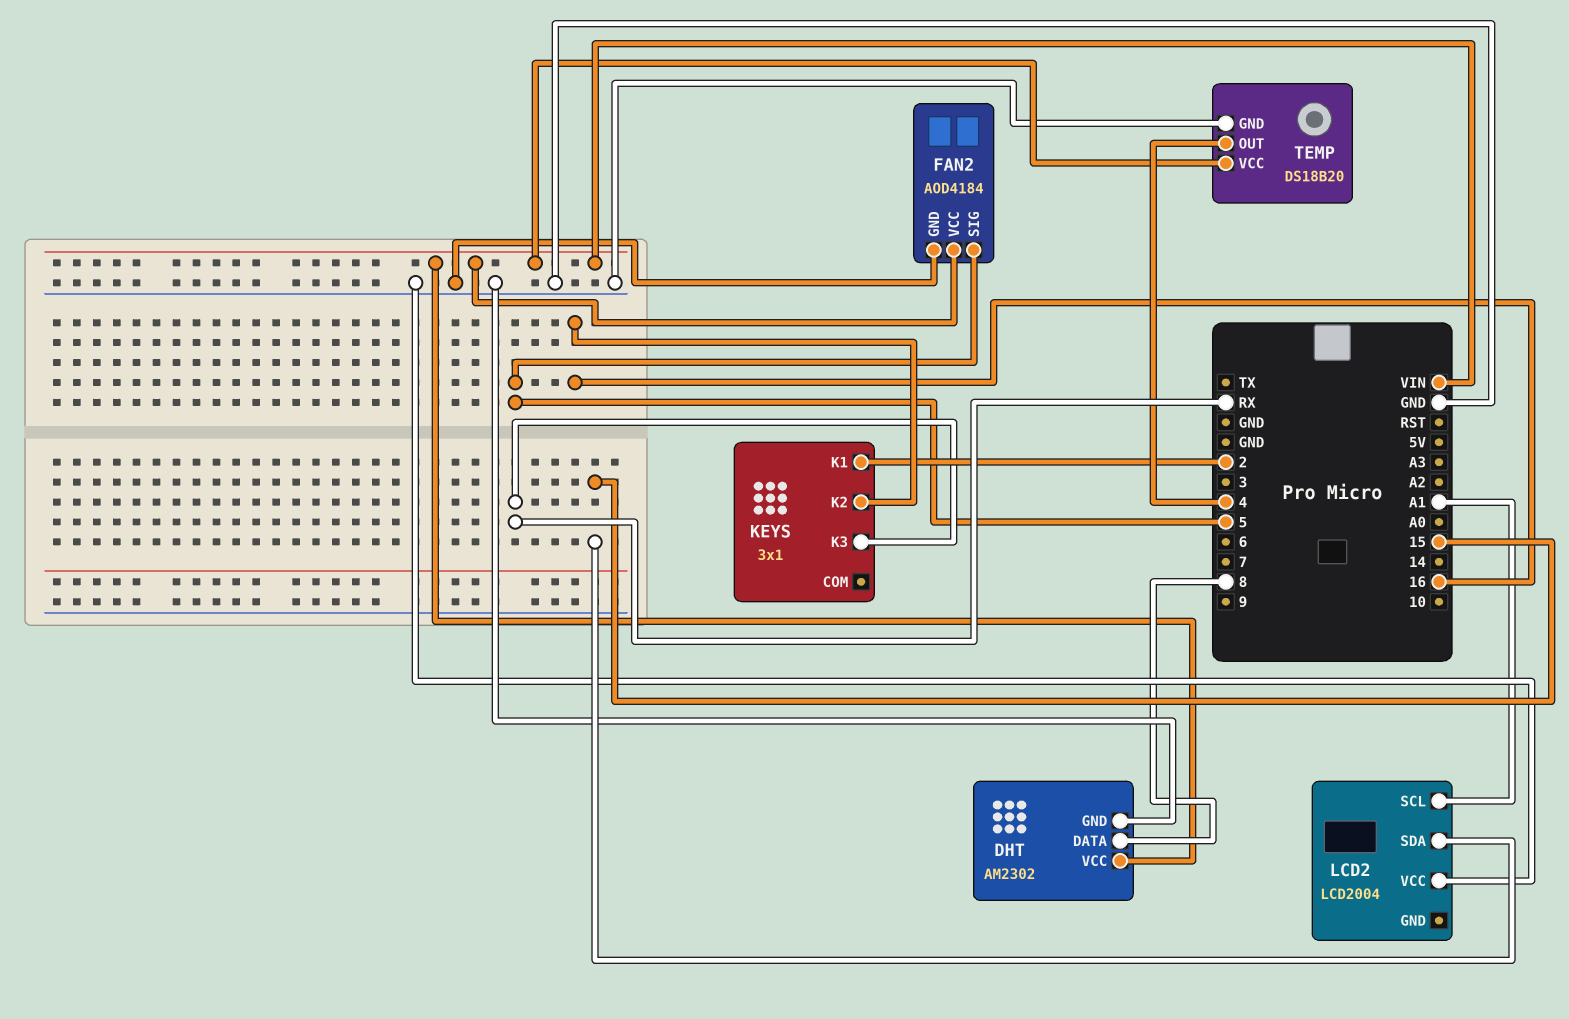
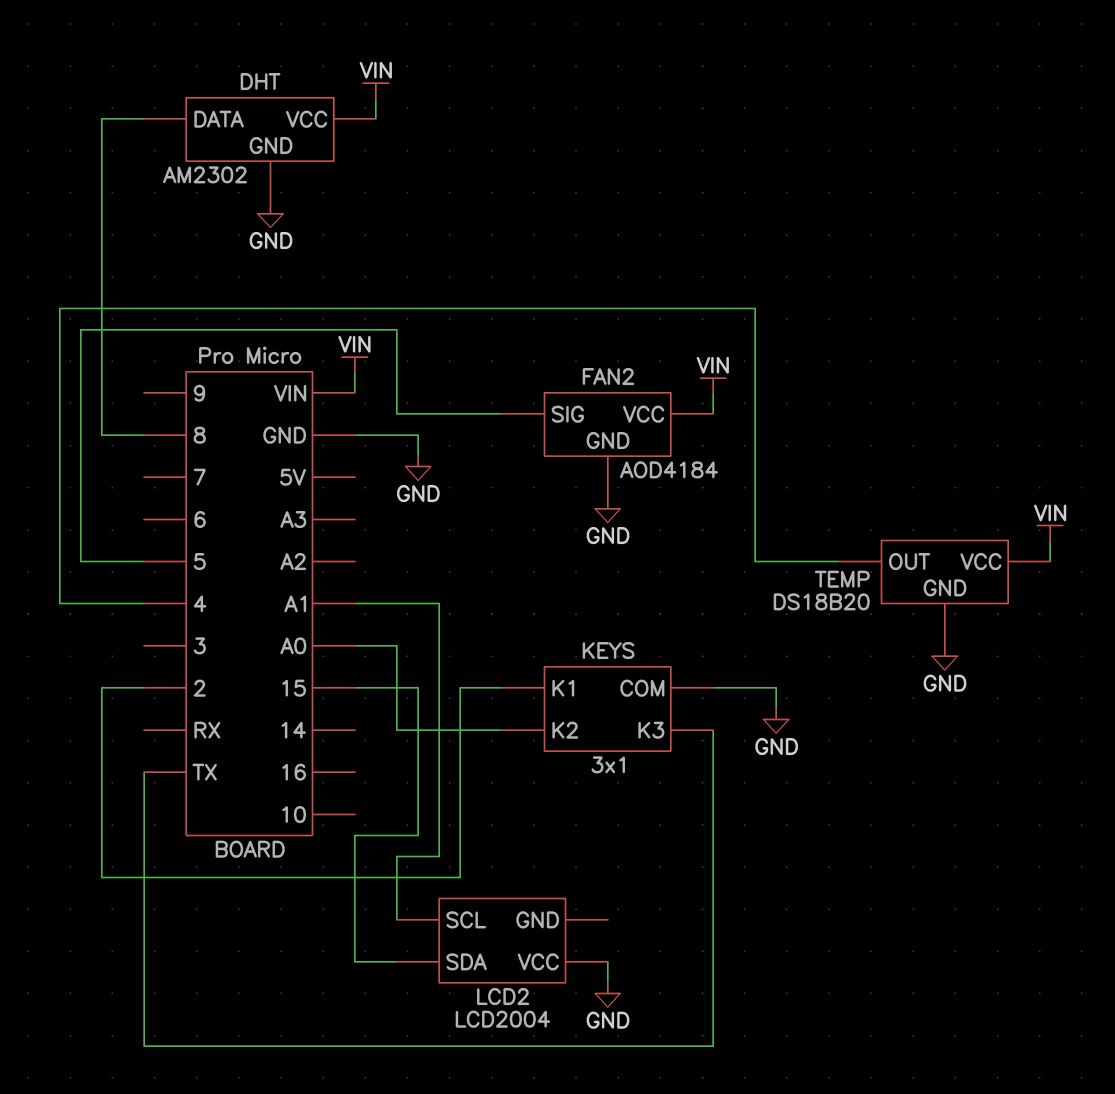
KEYS pin COM: none -> GND
KEYS pin K2: 16 -> A0
KEYS pin K3: RX -> TX

